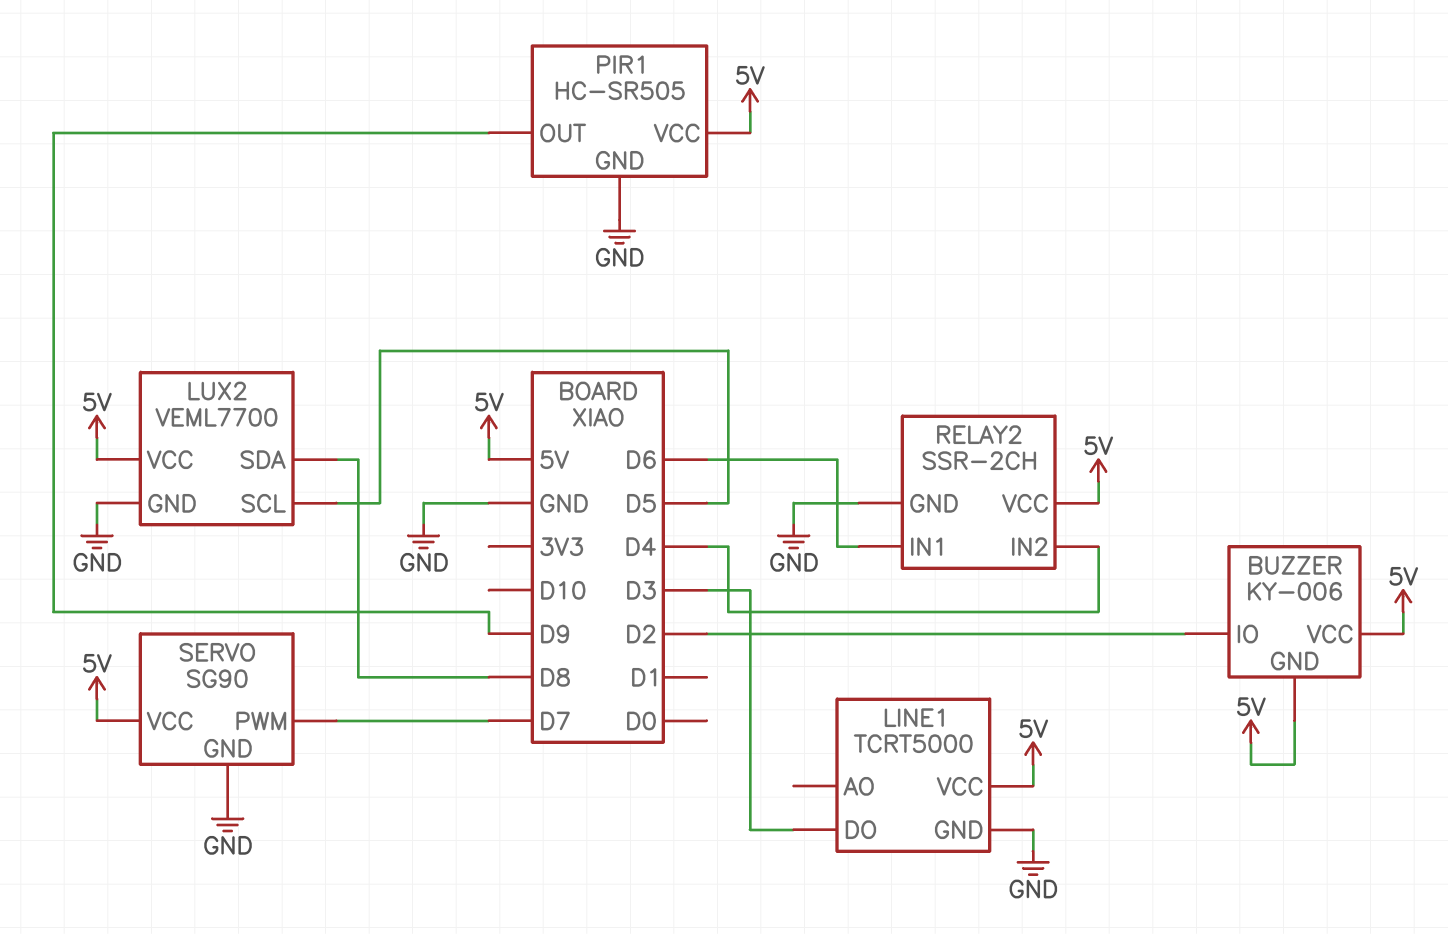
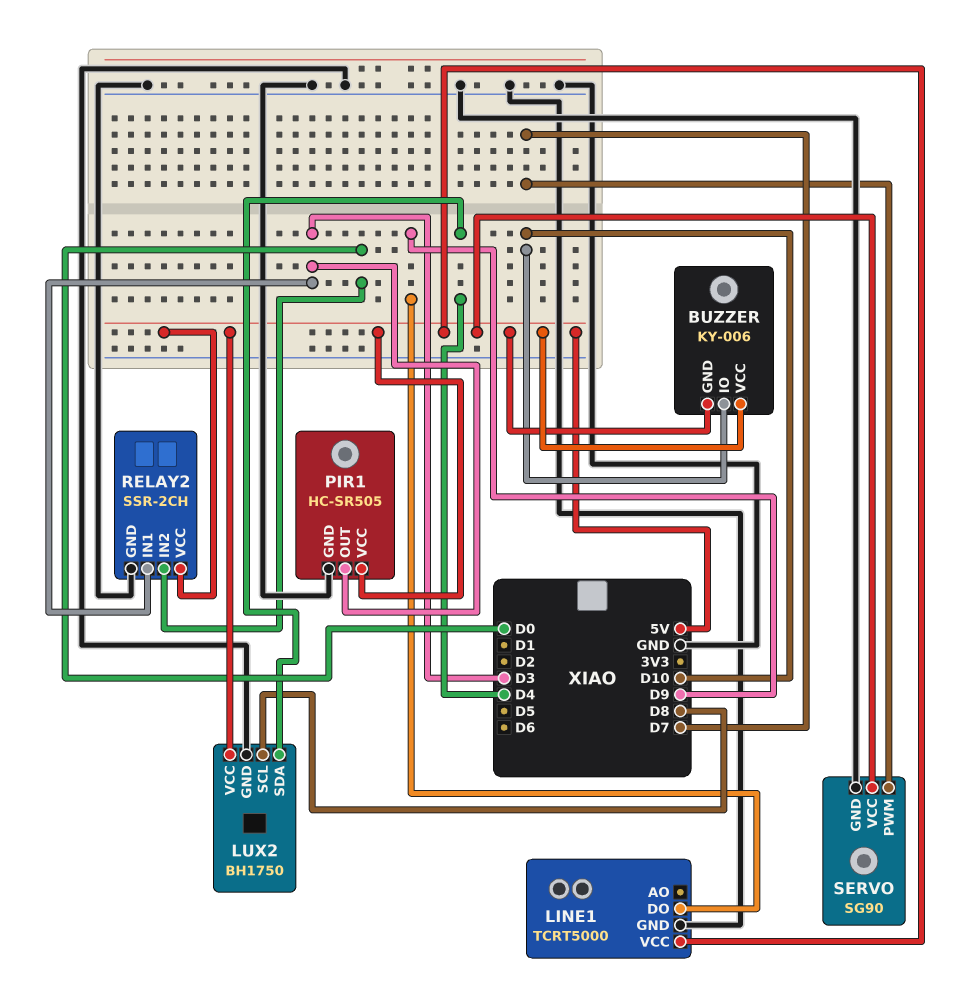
BUZZER pin IO: D2 -> D10
LINE1 pin DO: D3 -> D9
LUX2: VEML7700 -> BH1750
LUX2 pin SCL: D5 -> D8
LUX2 pin SDA: D8 -> D4
PIR1 pin OUT: D9 -> D3
RELAY2 pin IN1: D6 -> D3
RELAY2 pin IN2: D4 -> D0

